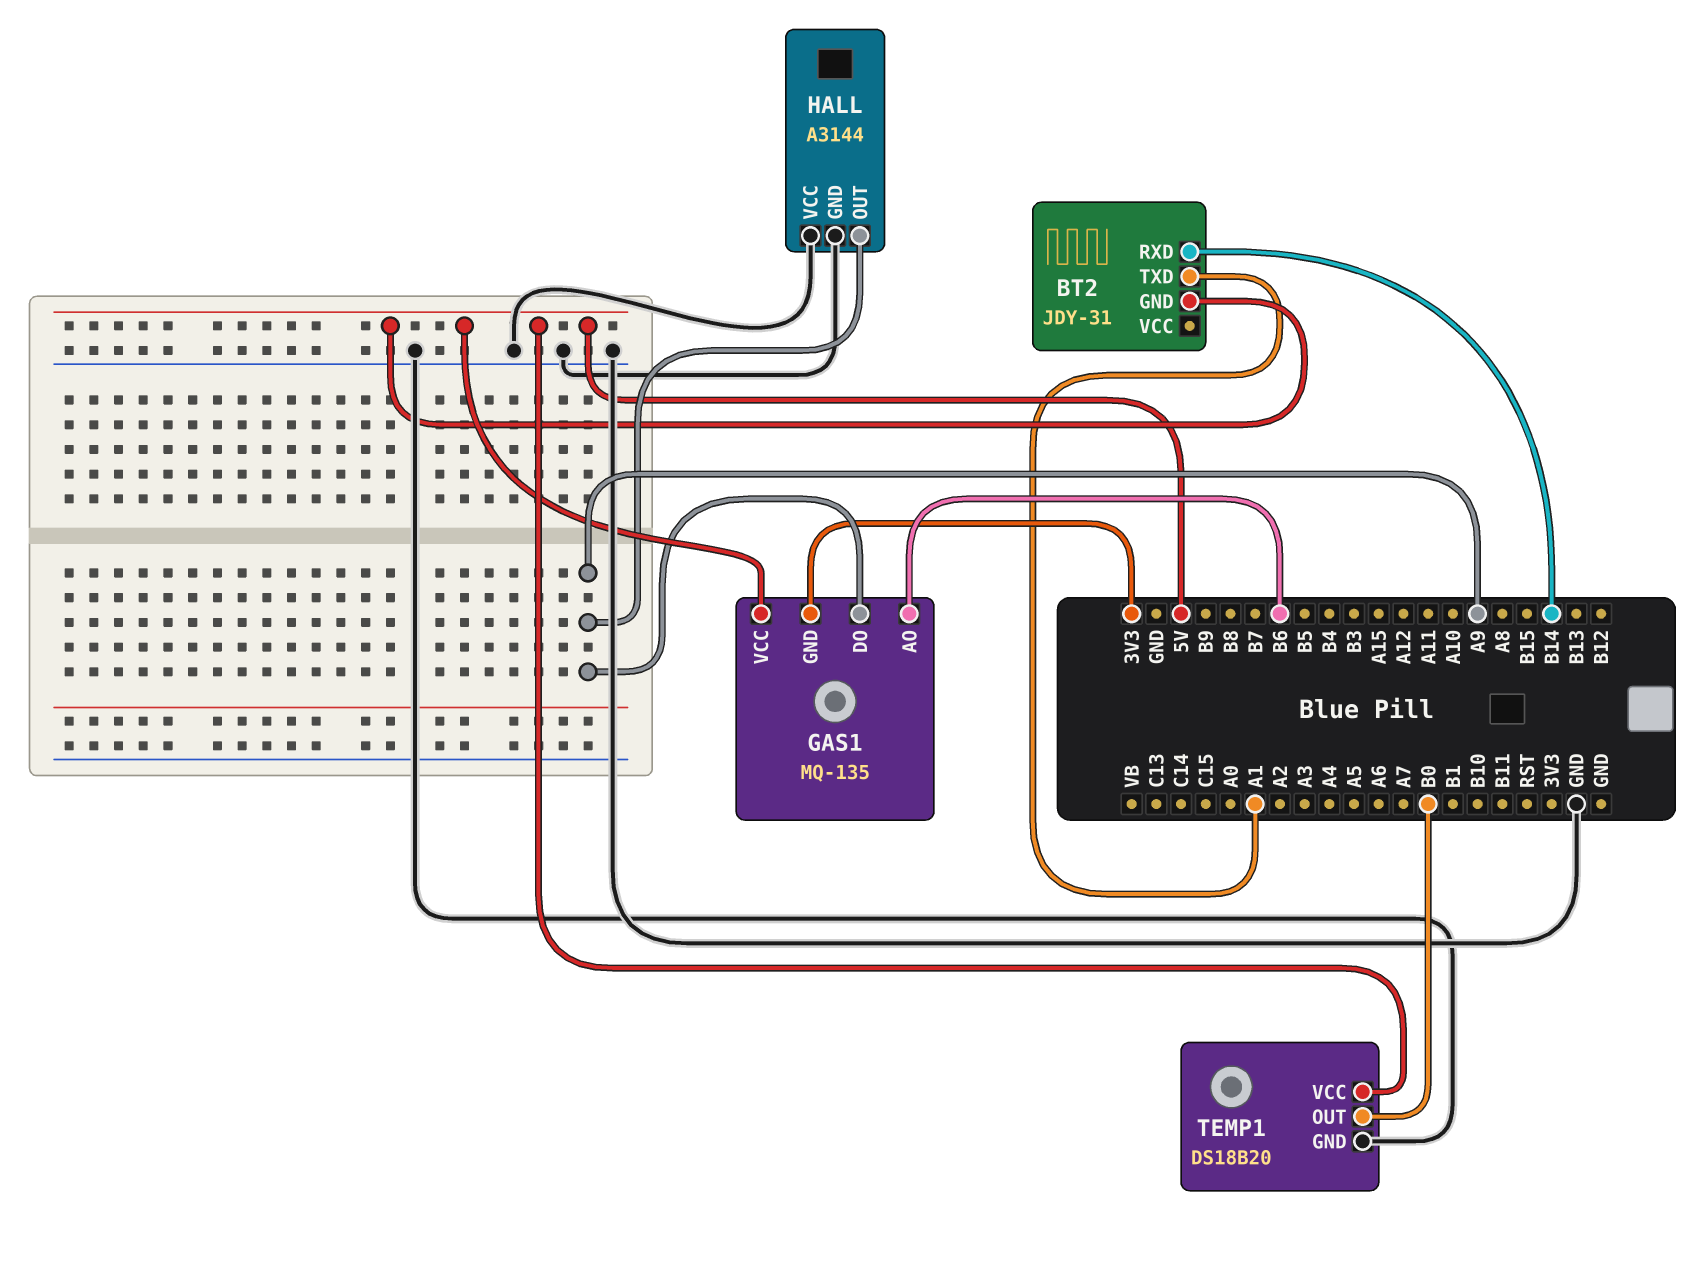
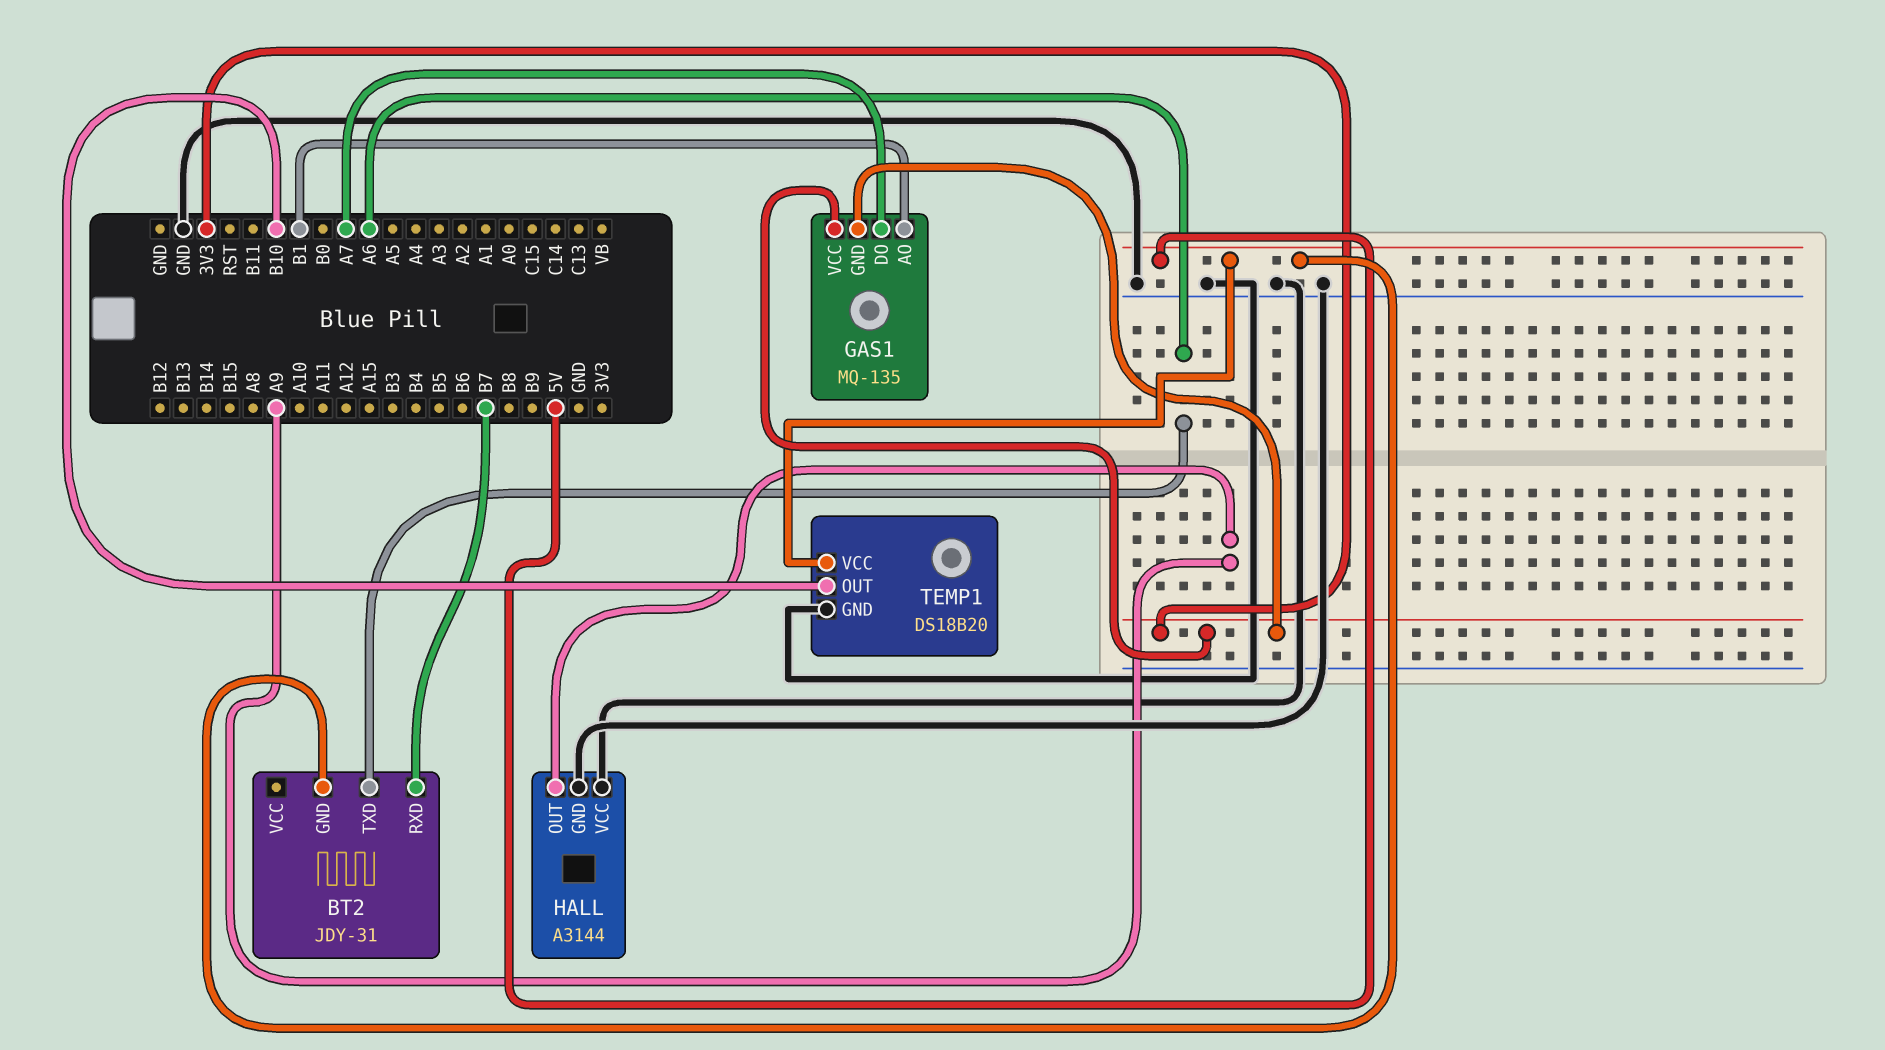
BT2 pin RXD: B14 -> B7
BT2 pin TXD: A1 -> A6
GAS1 pin AO: B6 -> B1
GAS1 pin DO: A9 -> A7
GAS1 pin VCC: 5V -> 3V3
TEMP1 pin OUT: B0 -> B10

